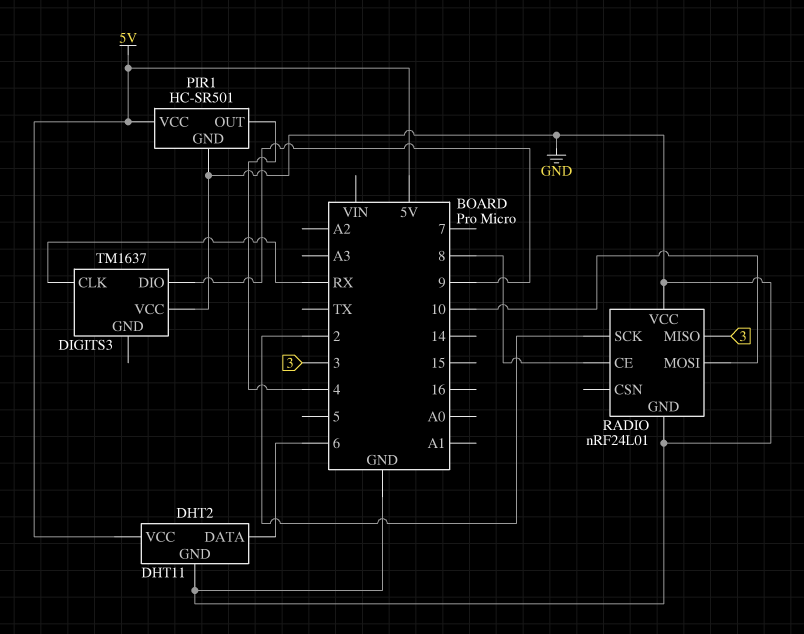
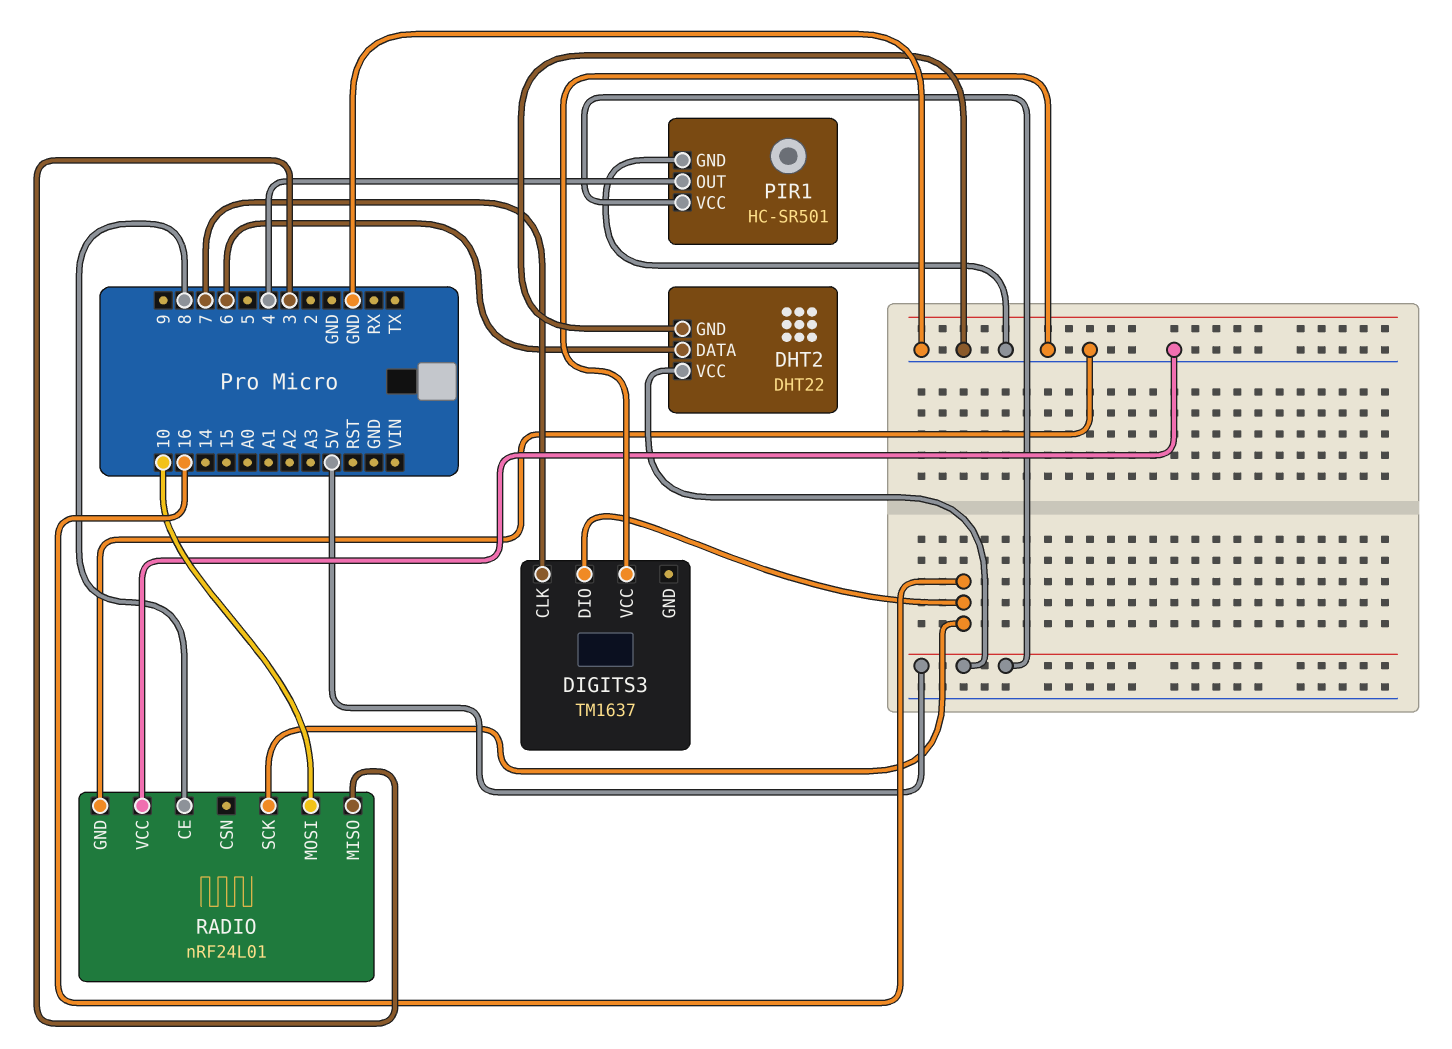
DHT2: DHT11 -> DHT22
DIGITS3 pin CLK: RX -> 7
DIGITS3 pin DIO: 9 -> 16
RADIO pin SCK: 2 -> 16

